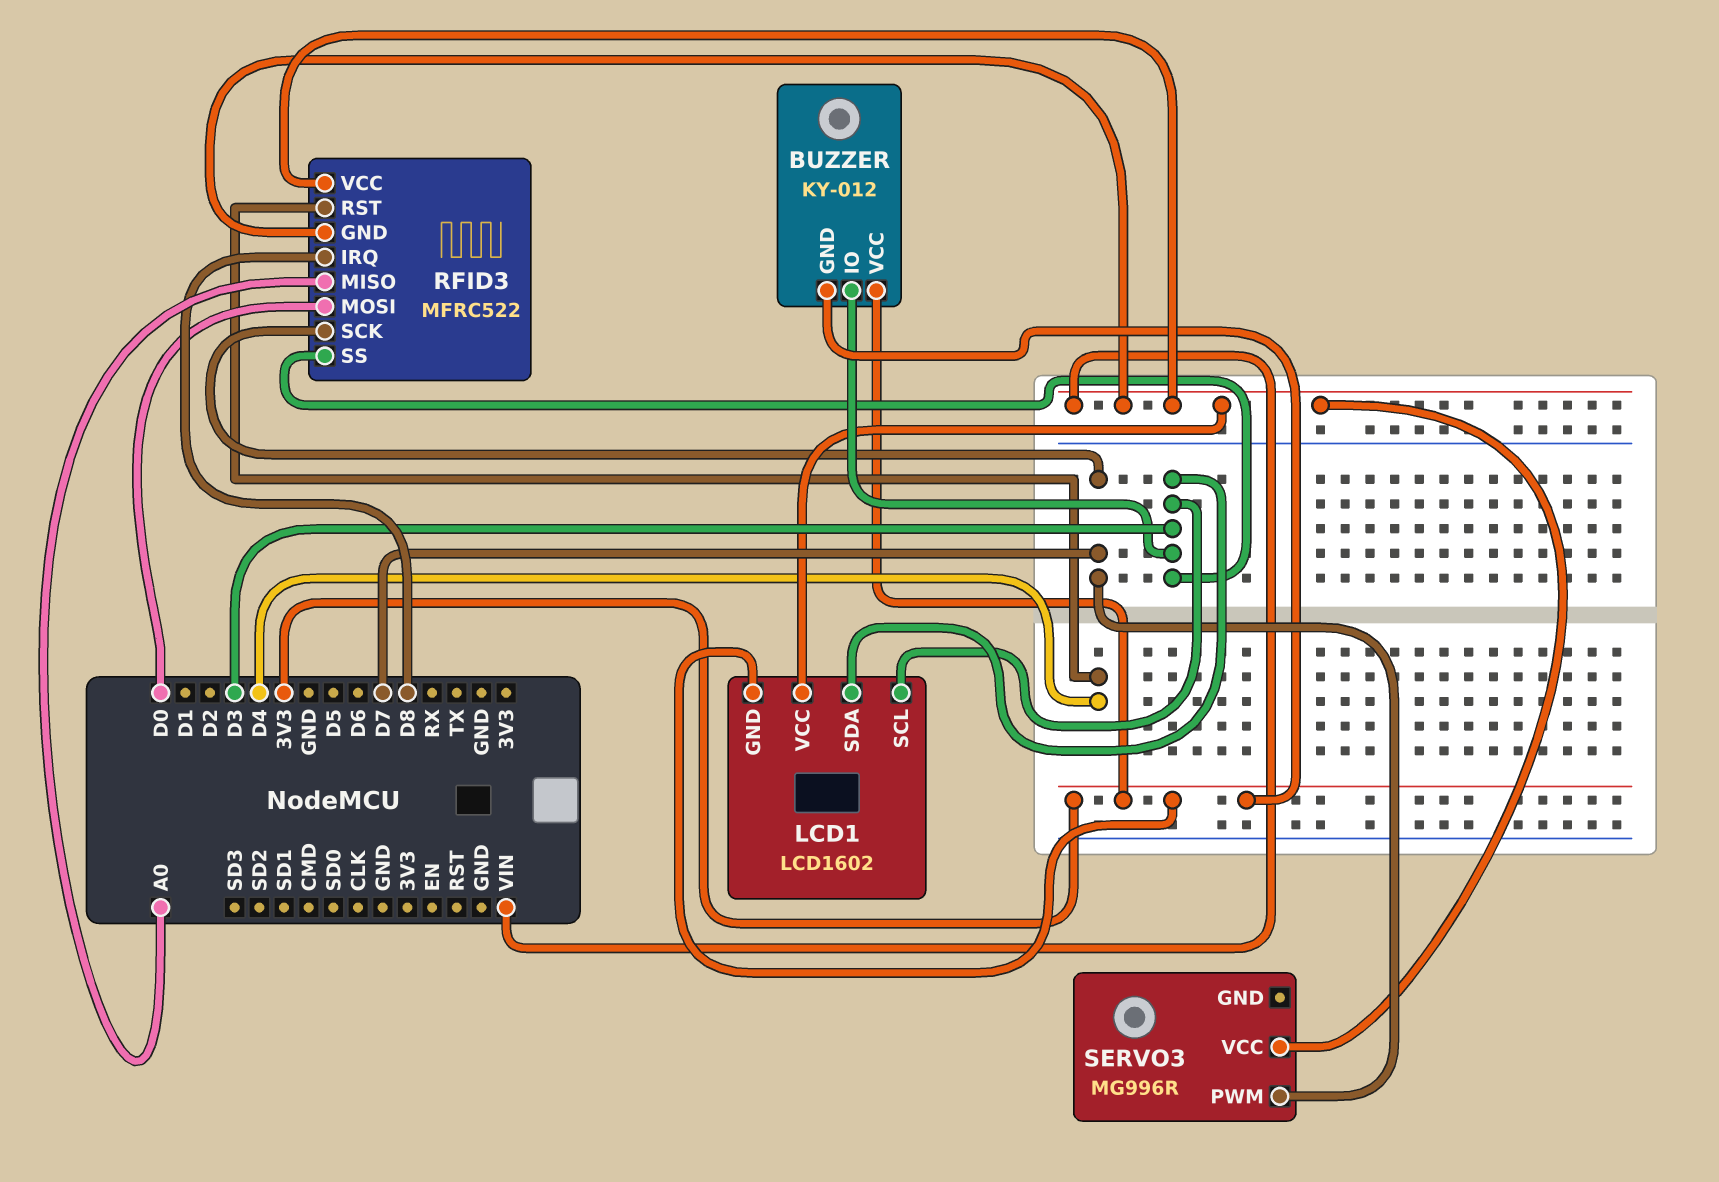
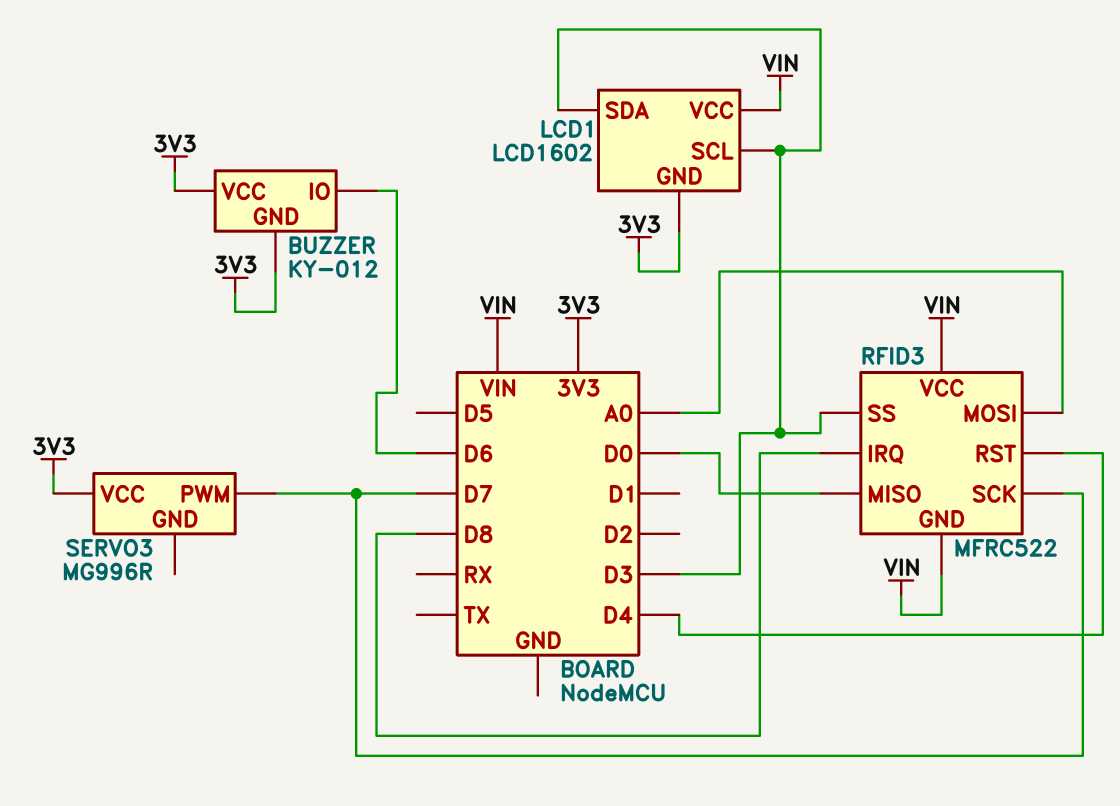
BUZZER pin IO: D3 -> D6
RFID3 pin MISO: A0 -> D0
RFID3 pin MOSI: D0 -> A0
SERVO3 pin VCC: VIN -> 3V3

